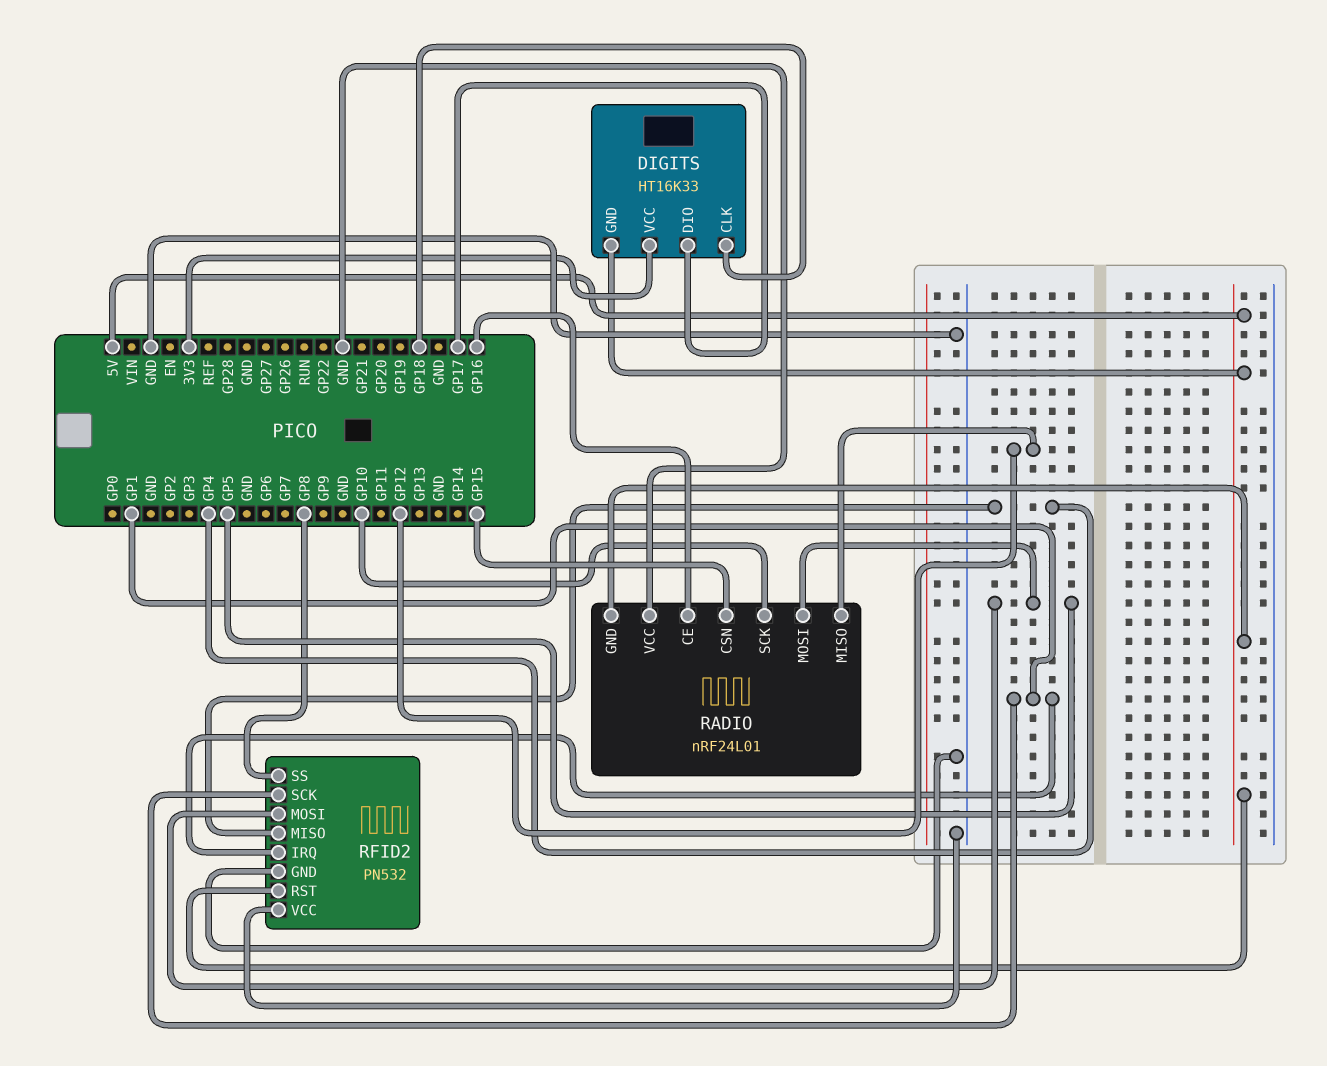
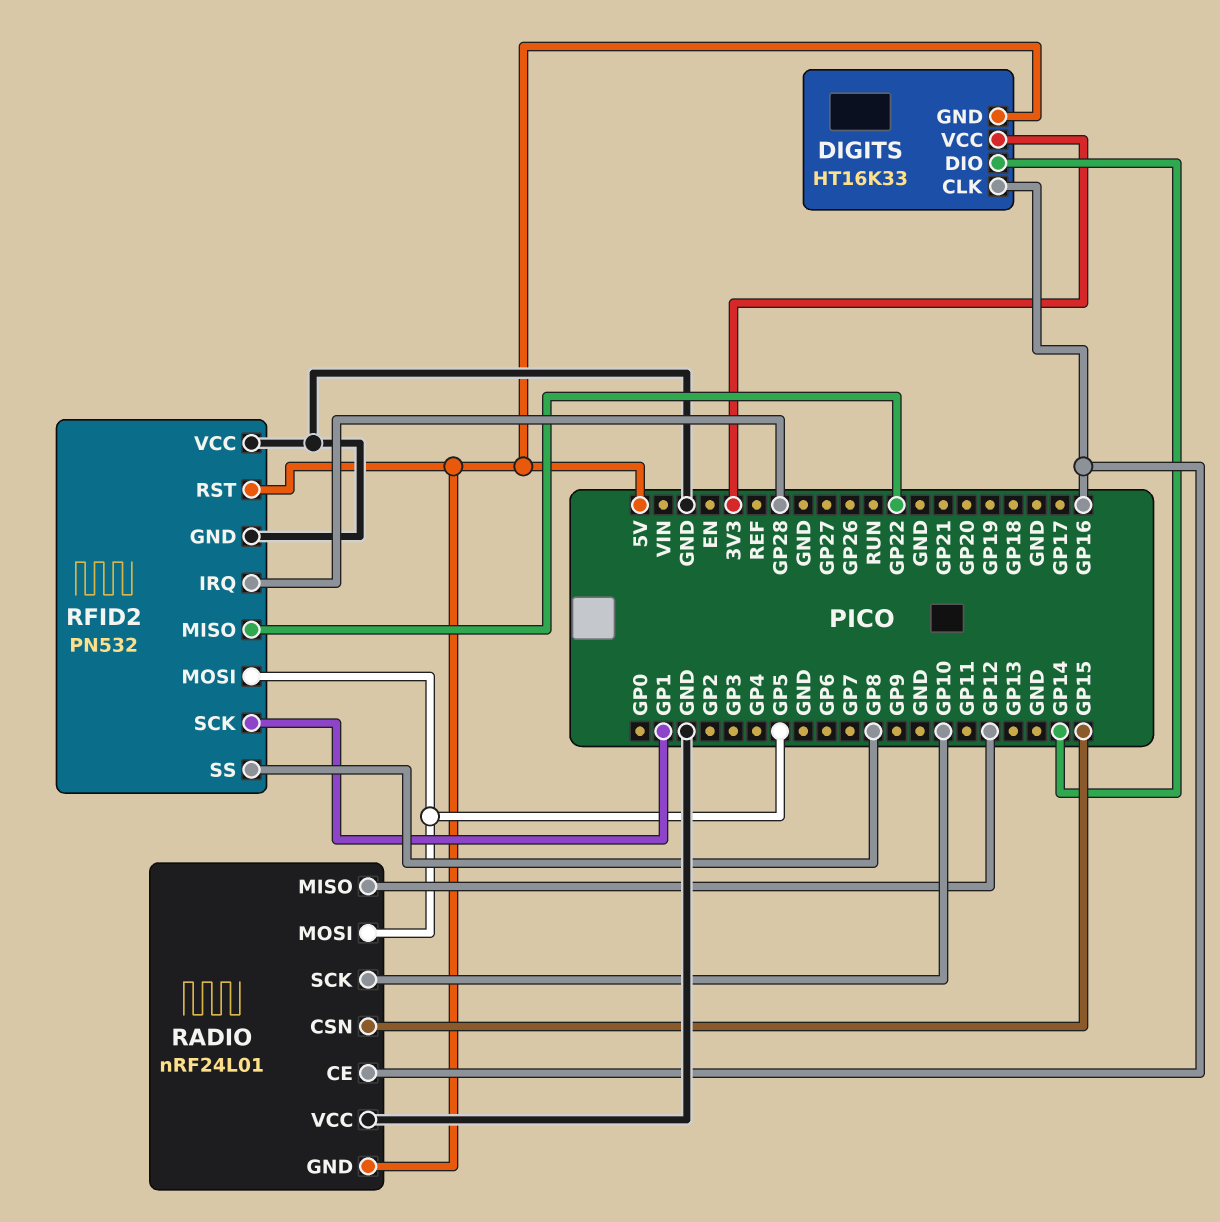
DIGITS pin CLK: GP18 -> GP16
DIGITS pin DIO: GP17 -> GP14
RFID2 pin IRQ: GP1 -> GP28
RFID2 pin MISO: GP4 -> GP22

